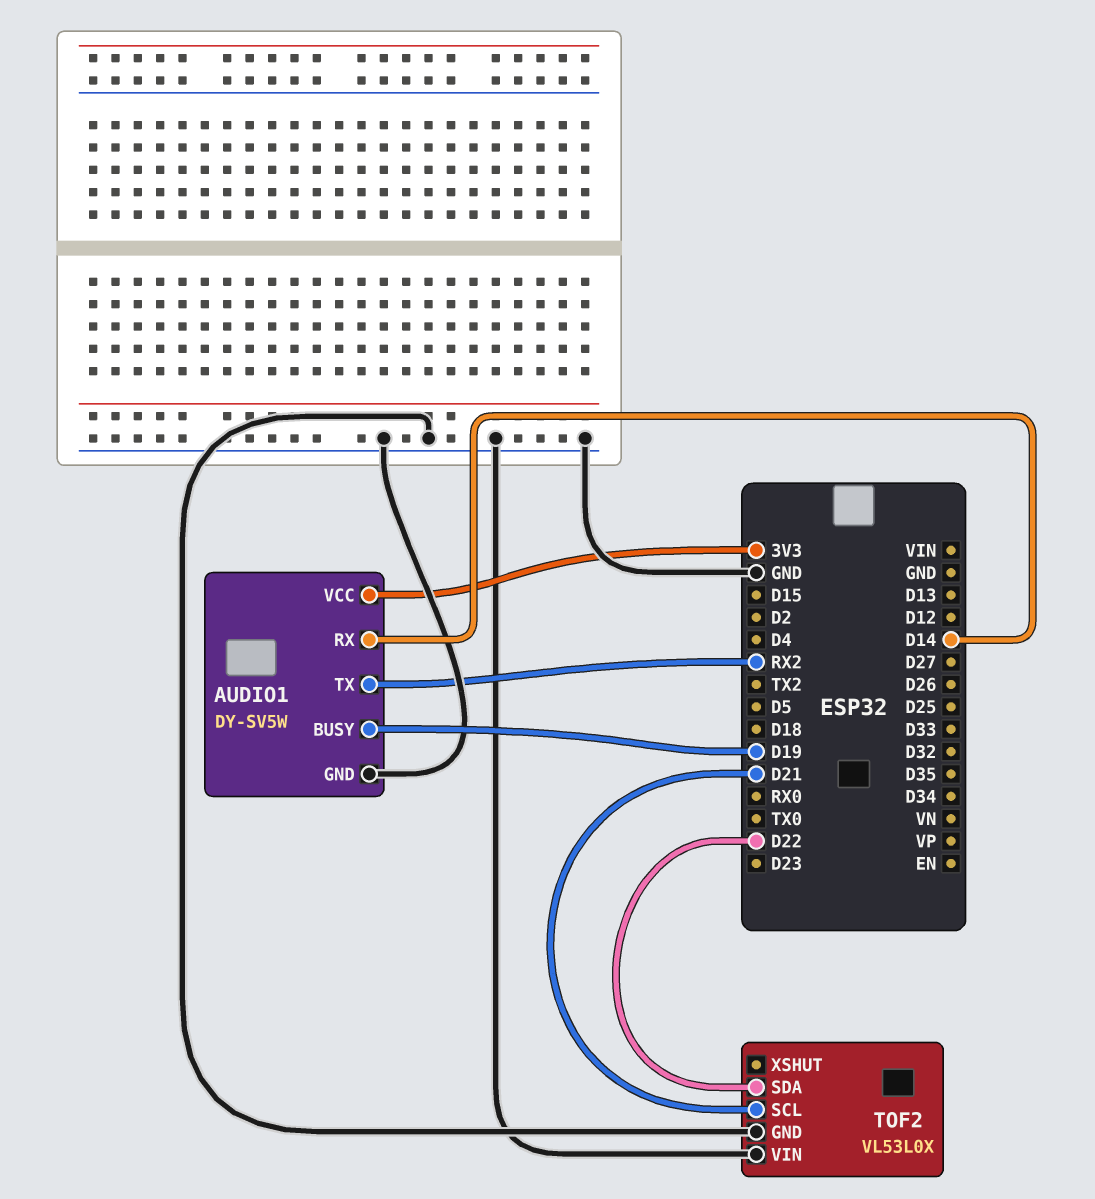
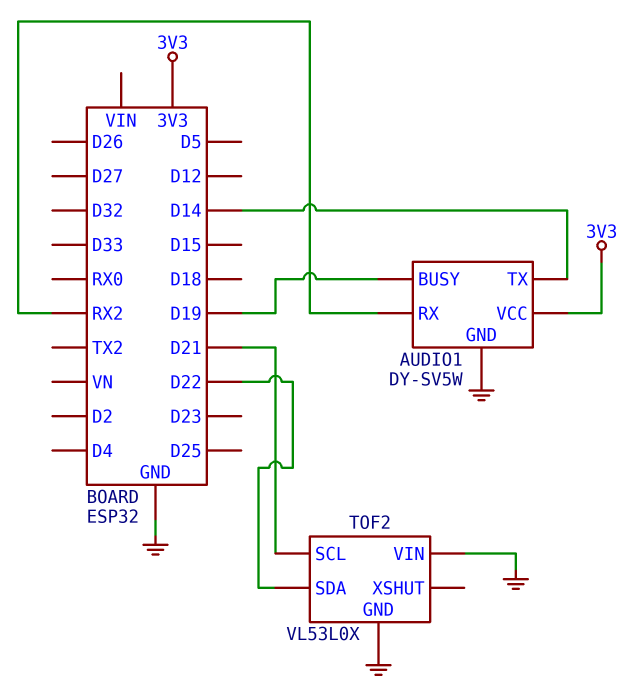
AUDIO1 pin RX: D14 -> RX2
AUDIO1 pin TX: RX2 -> D14

